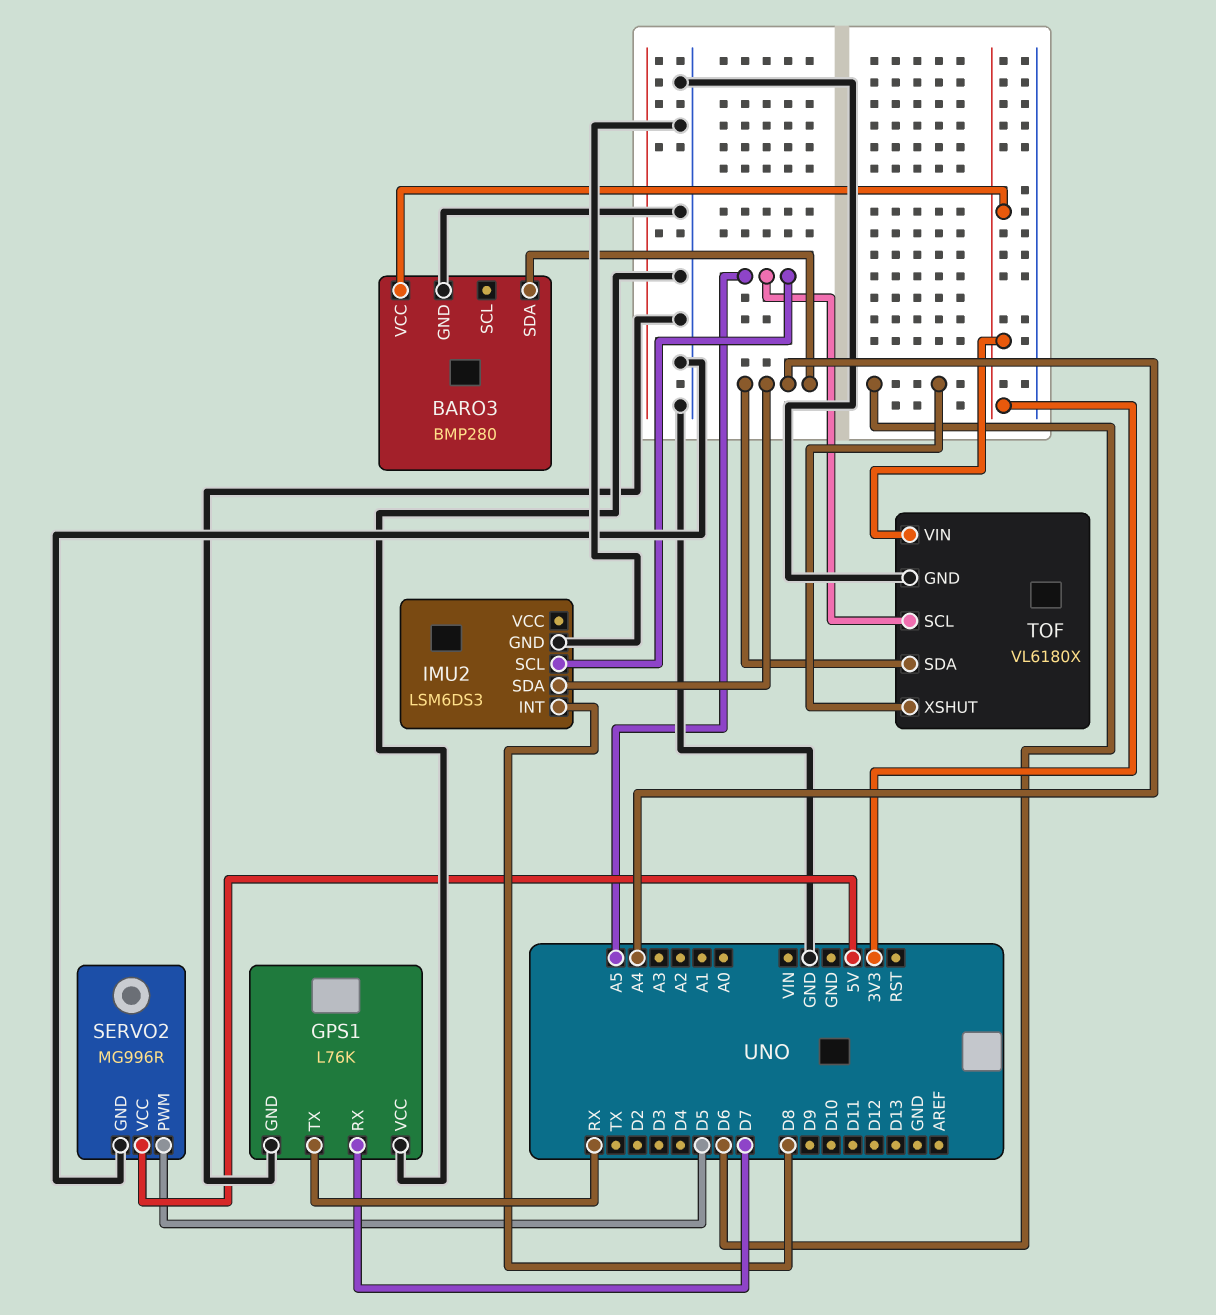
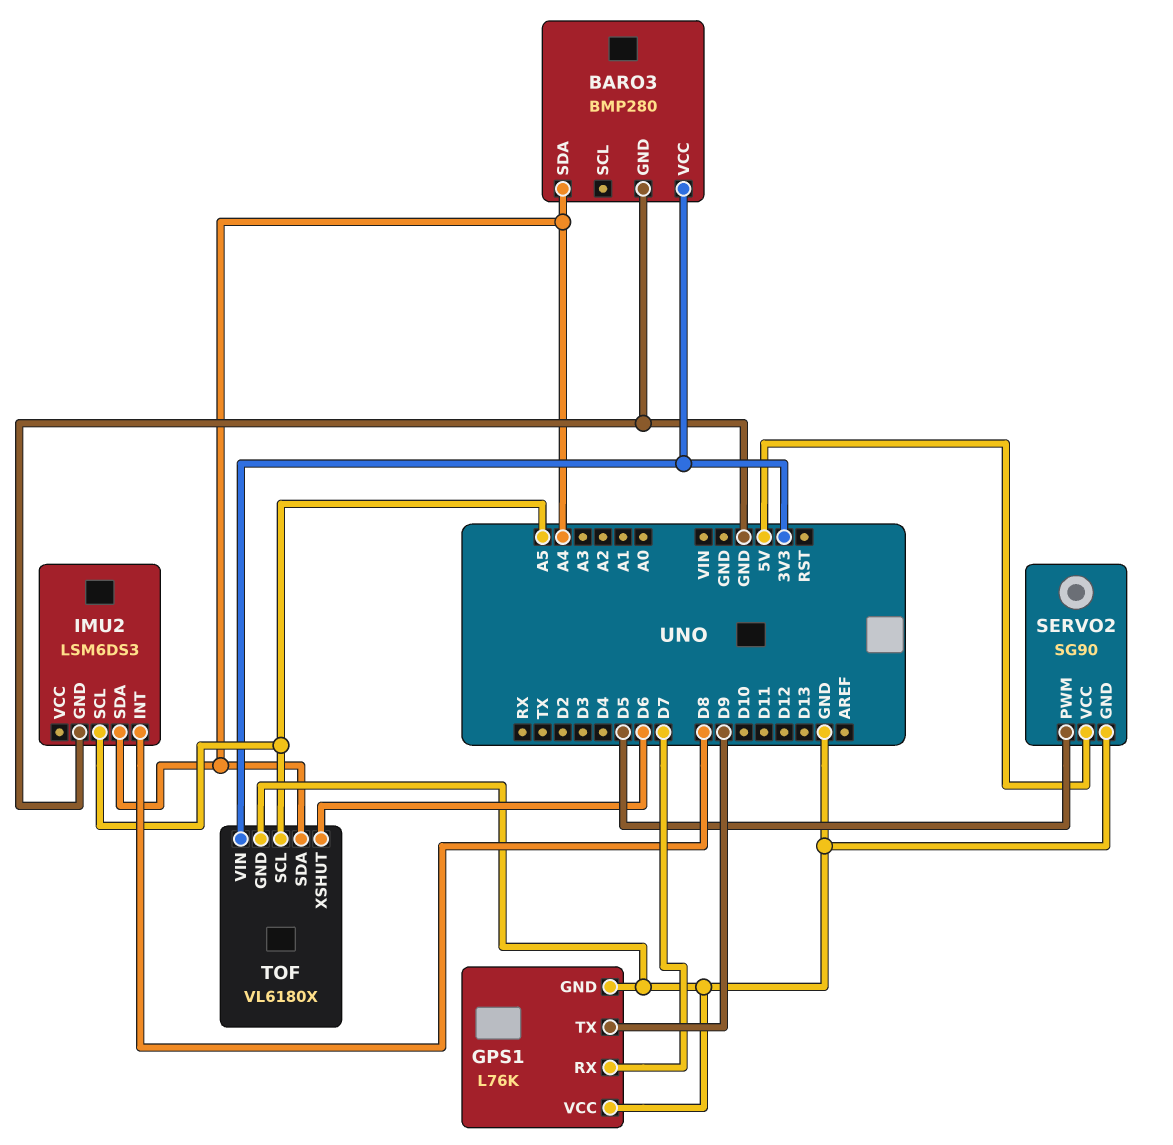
GPS1 pin TX: RX -> D9
SERVO2: MG996R -> SG90

